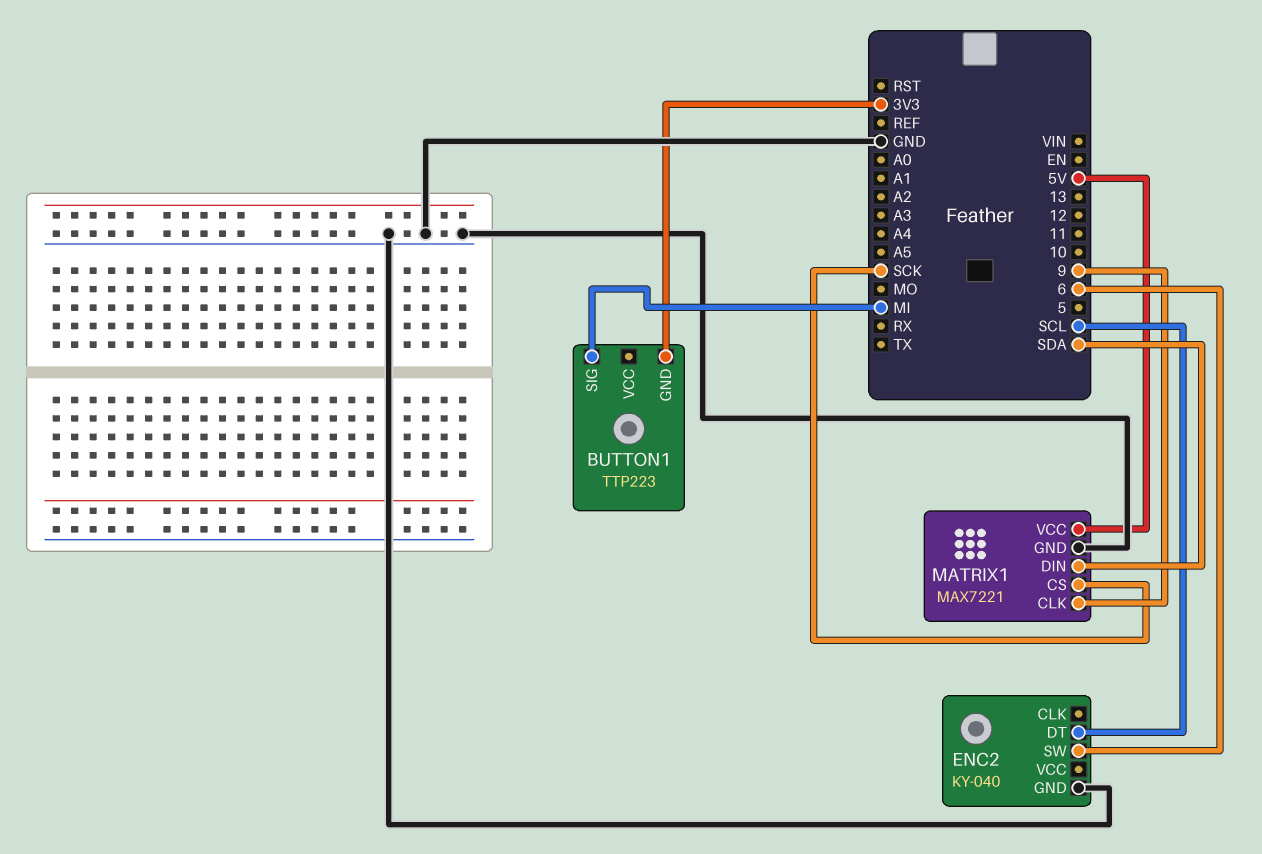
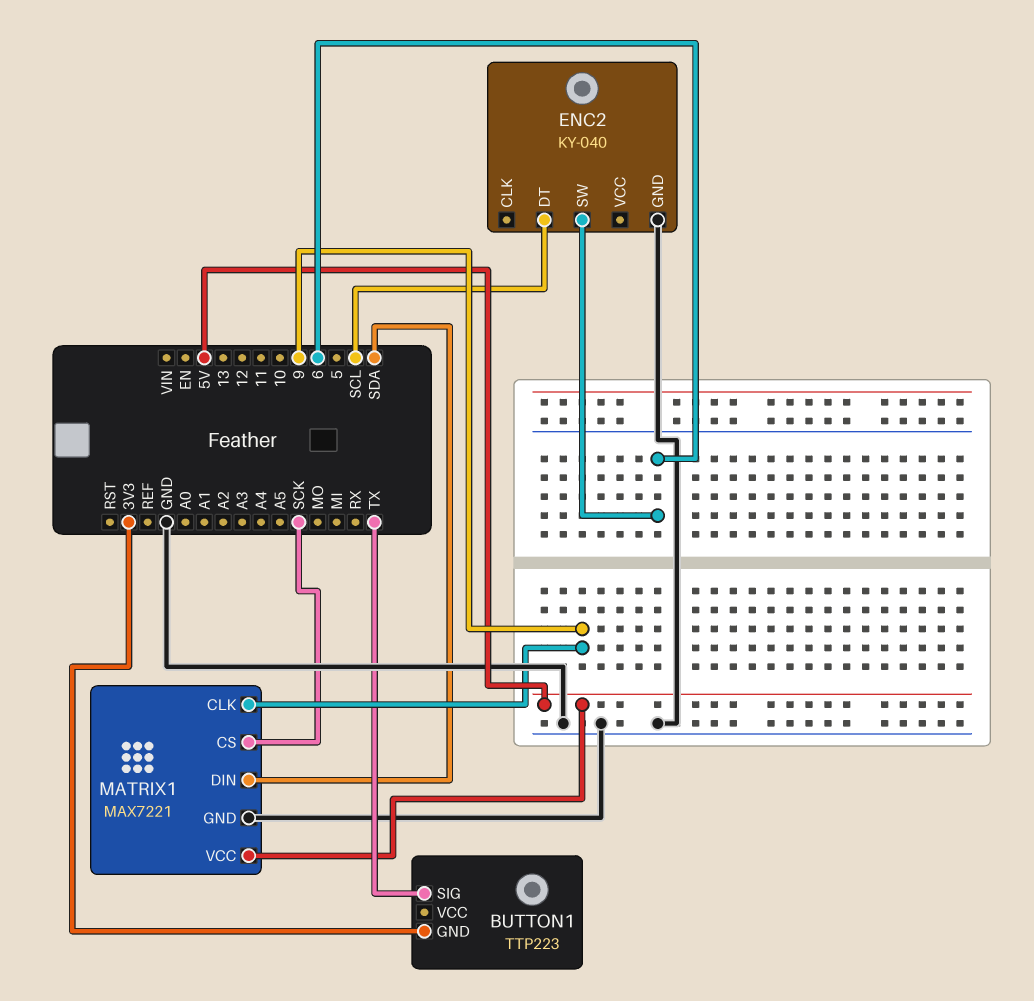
BUTTON1 pin SIG: MI -> TX

